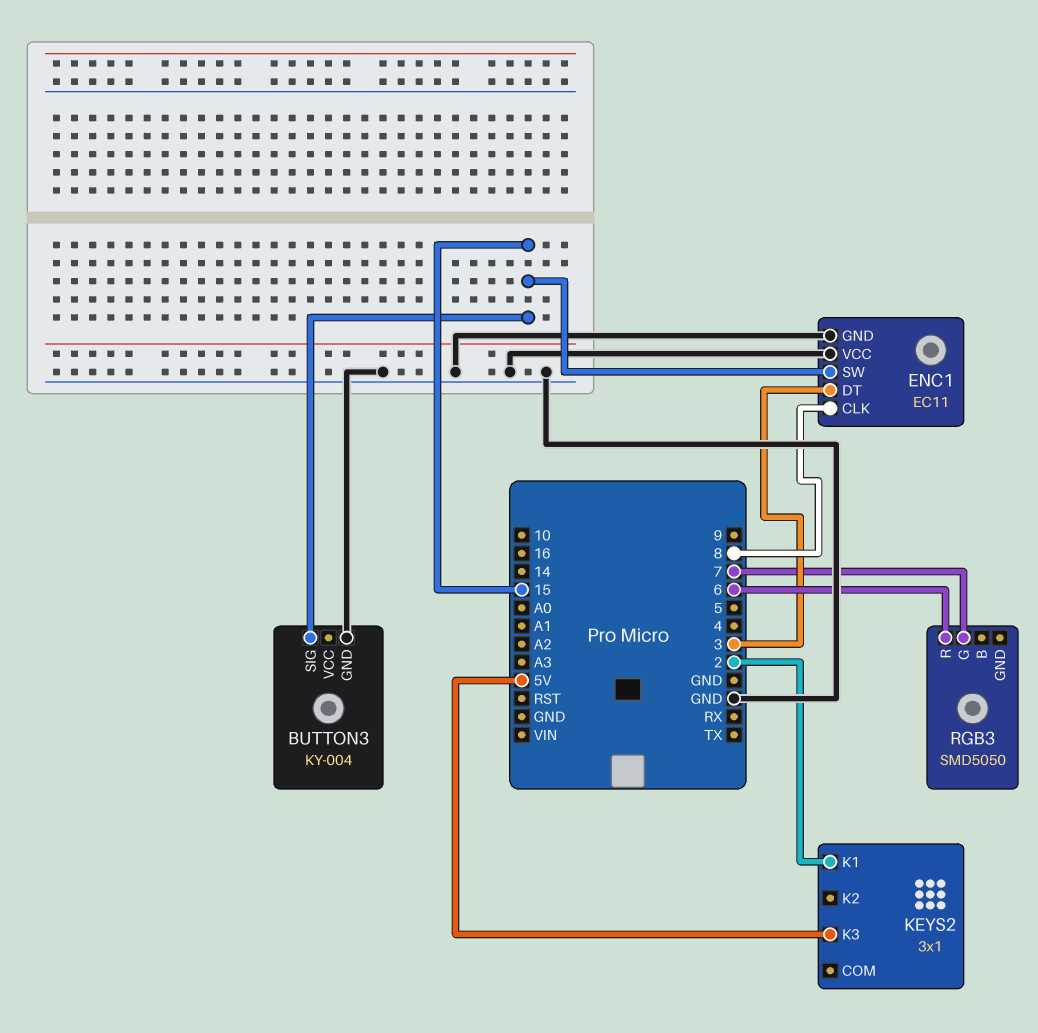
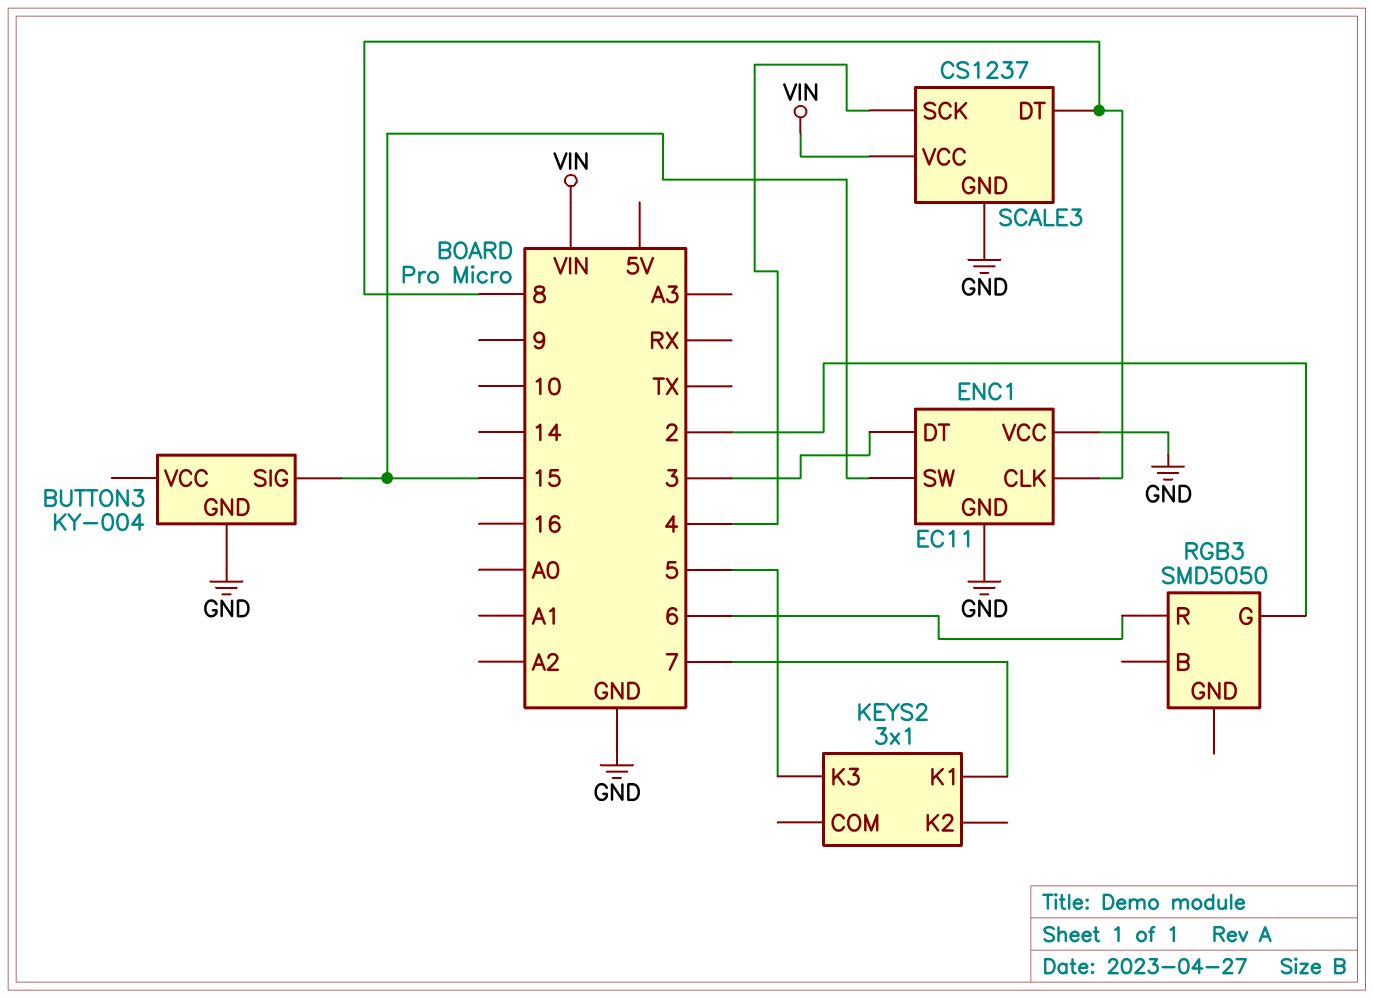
KEYS2 pin K1: 2 -> 7
KEYS2 pin K3: 5V -> 5
RGB3 pin G: 7 -> 2
SCALE3: none -> CS1237
SCALE3 pin DT: none -> 8
SCALE3 pin GND: none -> GND
SCALE3 pin SCK: none -> 4
SCALE3 pin VCC: none -> VIN

